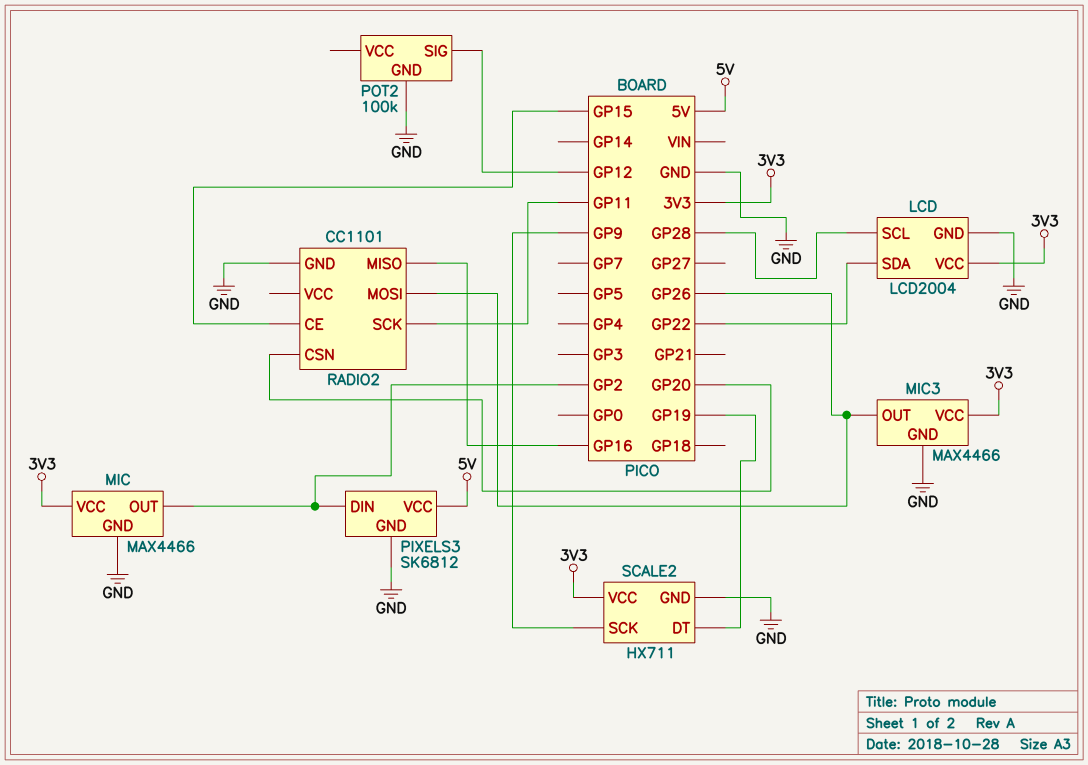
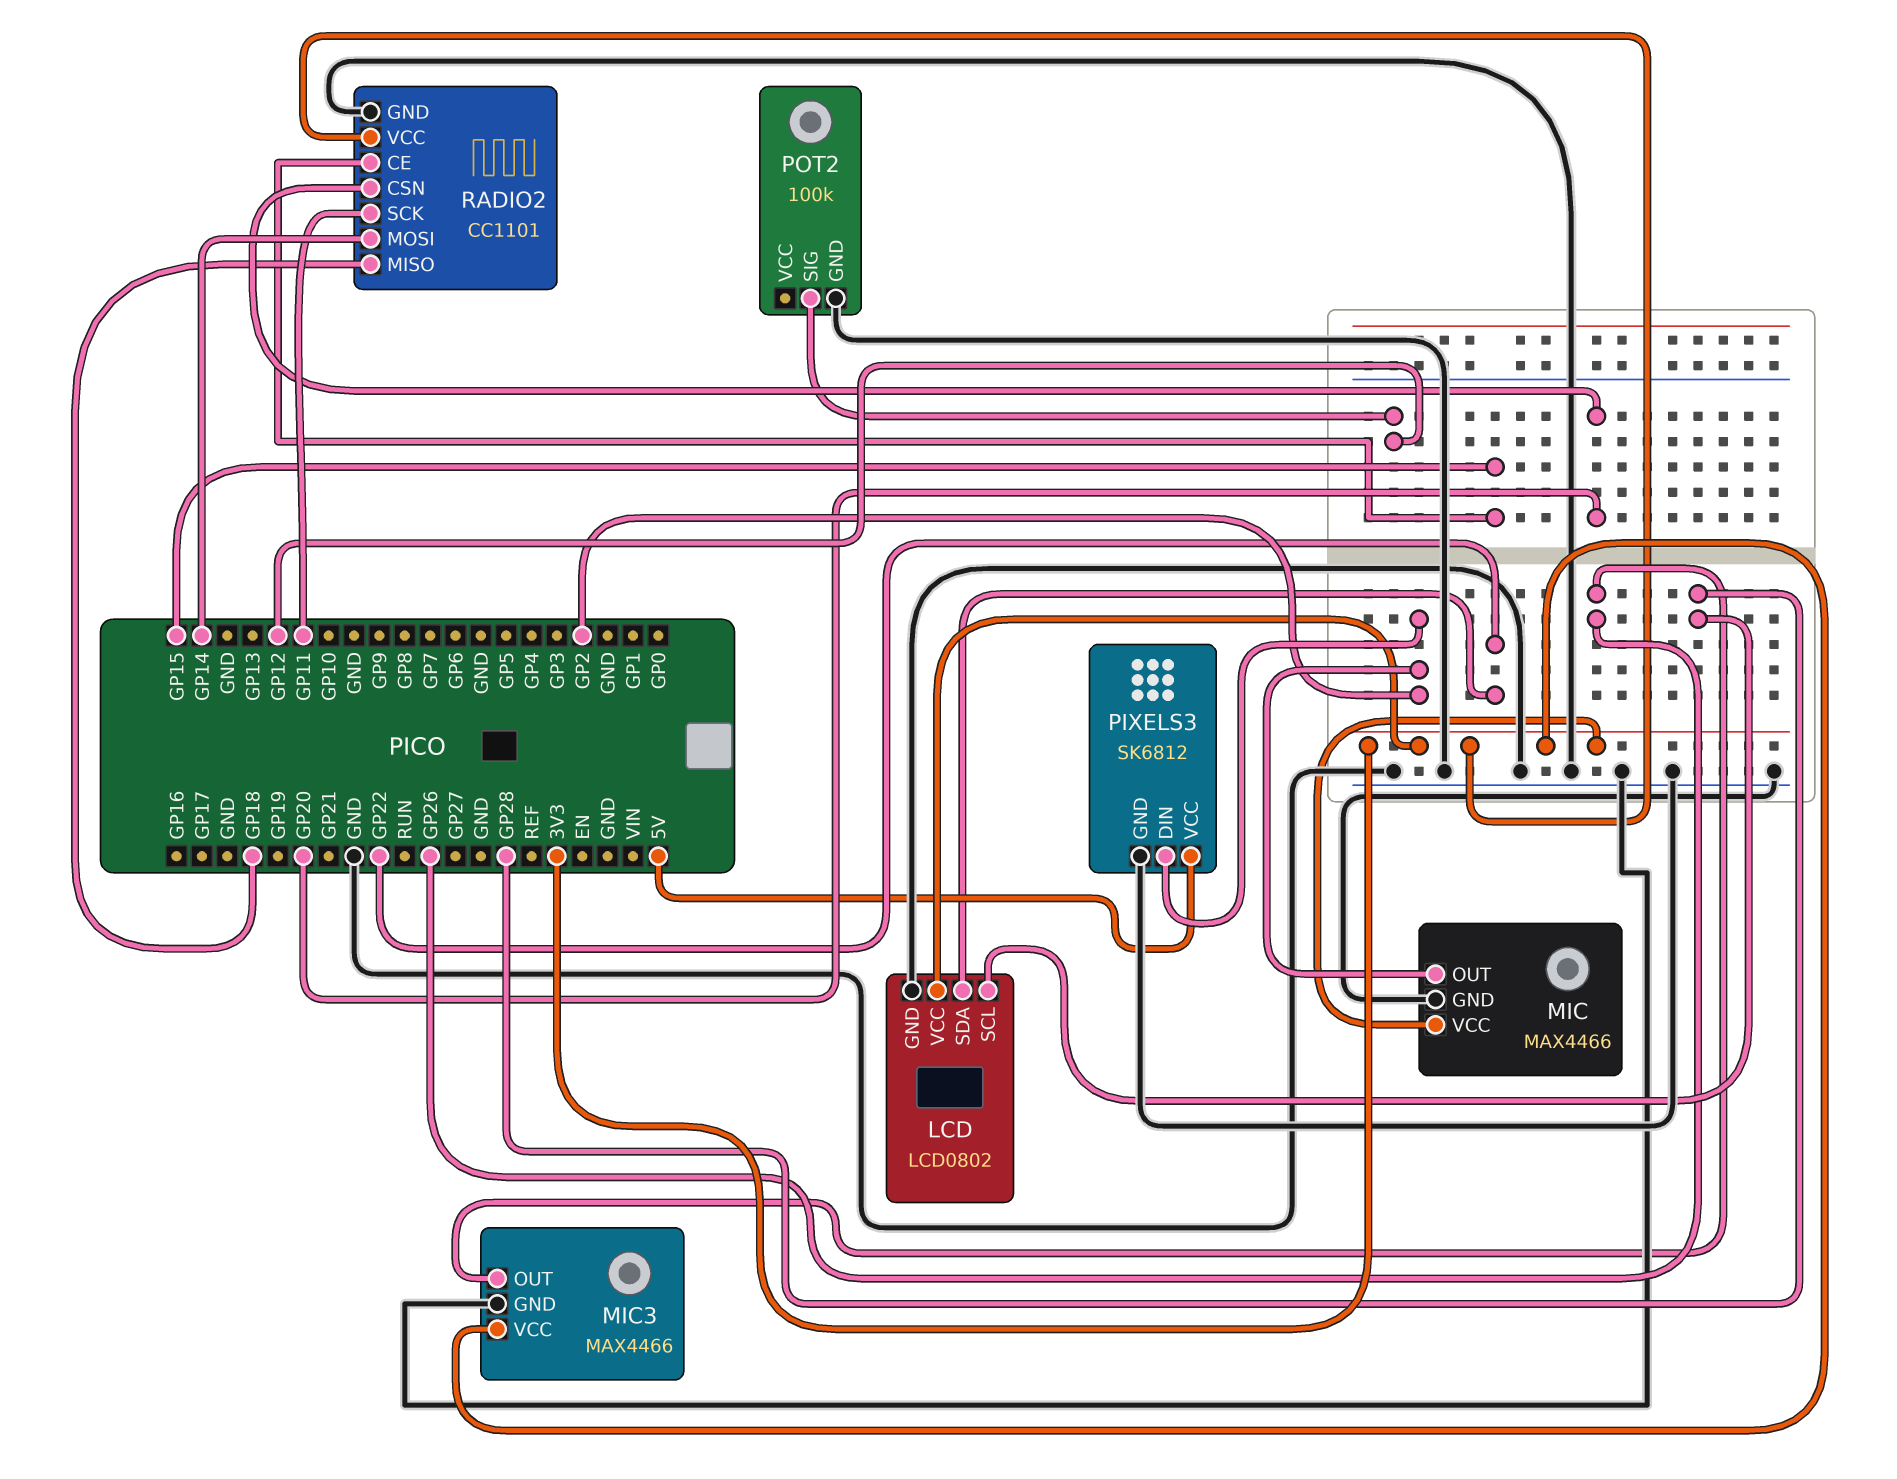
LCD: LCD2004 -> LCD0802
RADIO2 pin MISO: GP16 -> GP18
RADIO2 pin MOSI: GP26 -> GP14
RADIO2 pin VCC: none -> 3V3
SCALE2: HX711 -> none
SCALE2 pin DT: GP19 -> none
SCALE2 pin GND: GND -> none
SCALE2 pin SCK: GP9 -> none
SCALE2 pin VCC: 3V3 -> none

